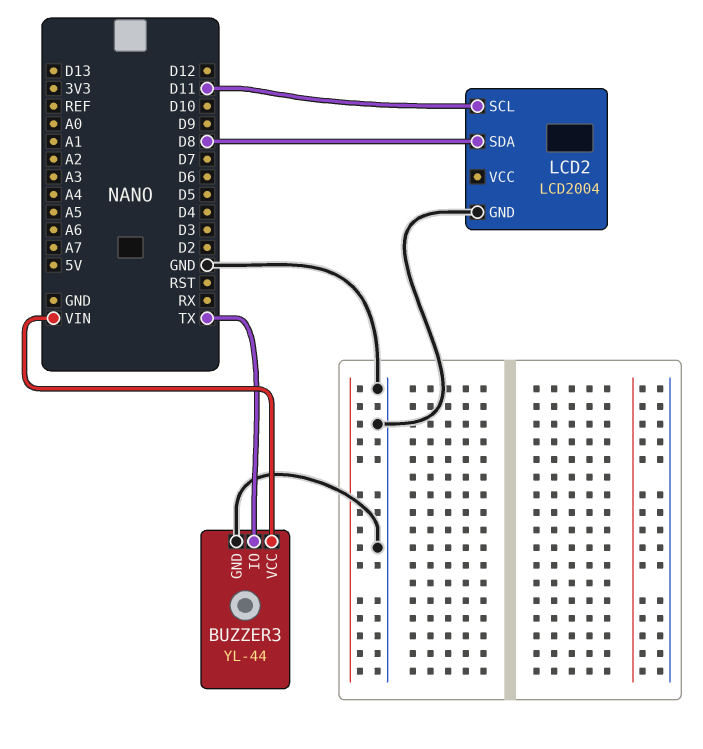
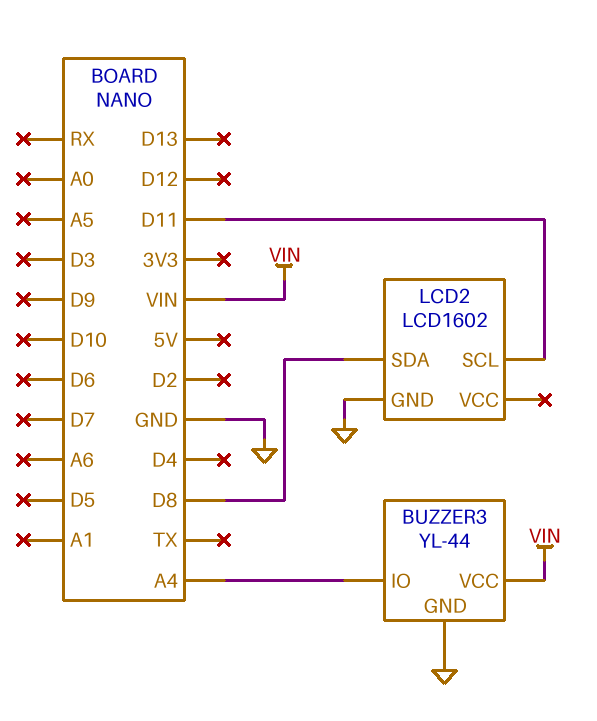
BUZZER3 pin IO: TX -> A4
LCD2: LCD2004 -> LCD1602

